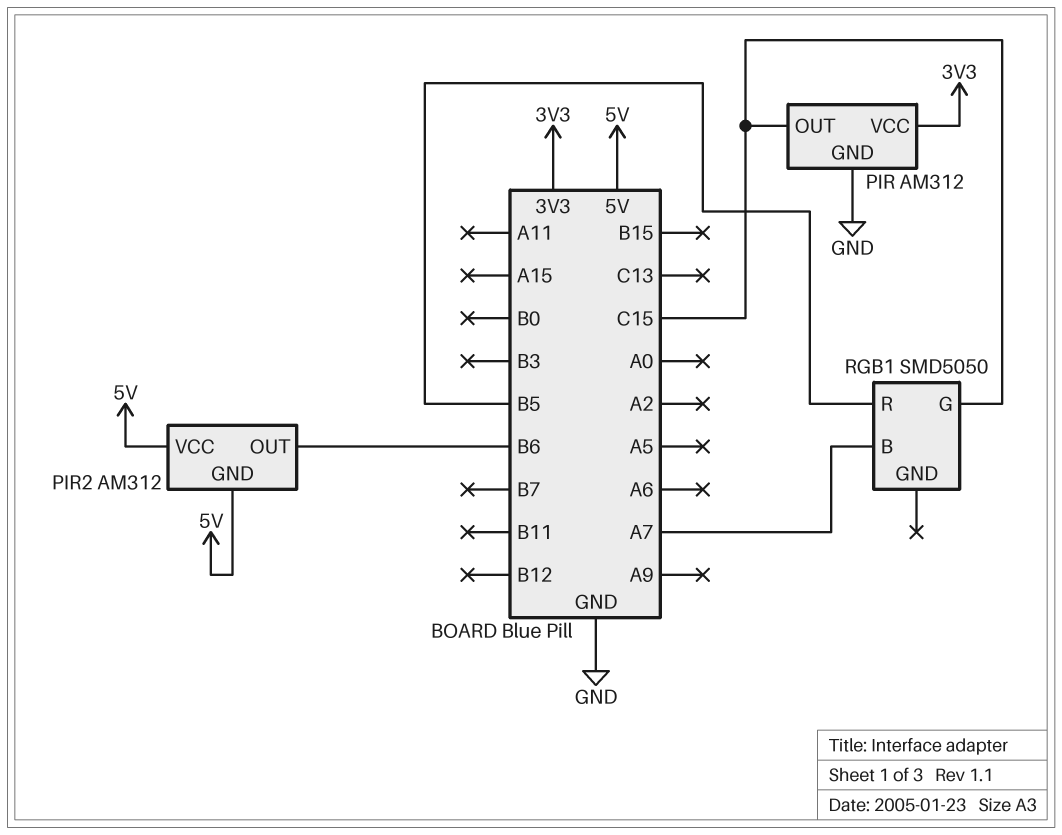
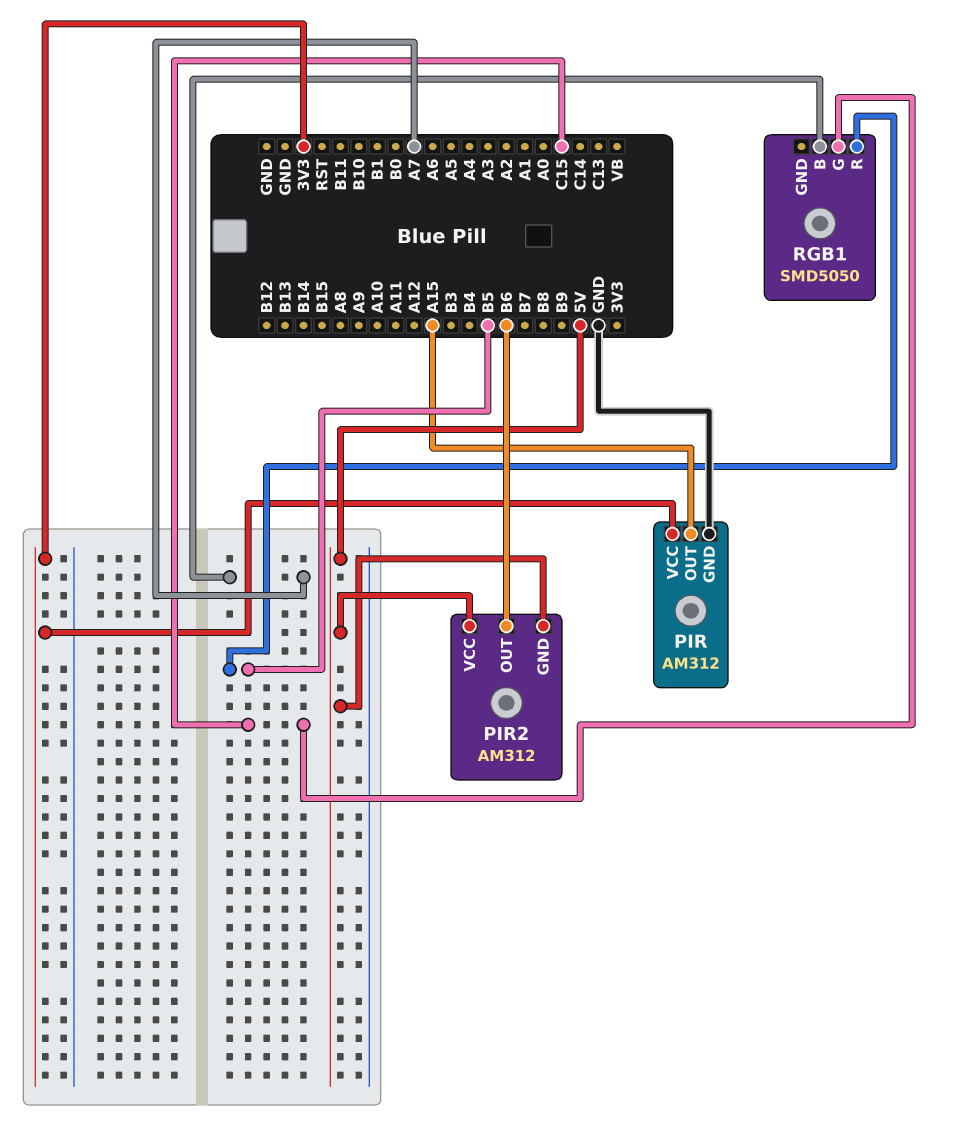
PIR pin OUT: C15 -> A15

